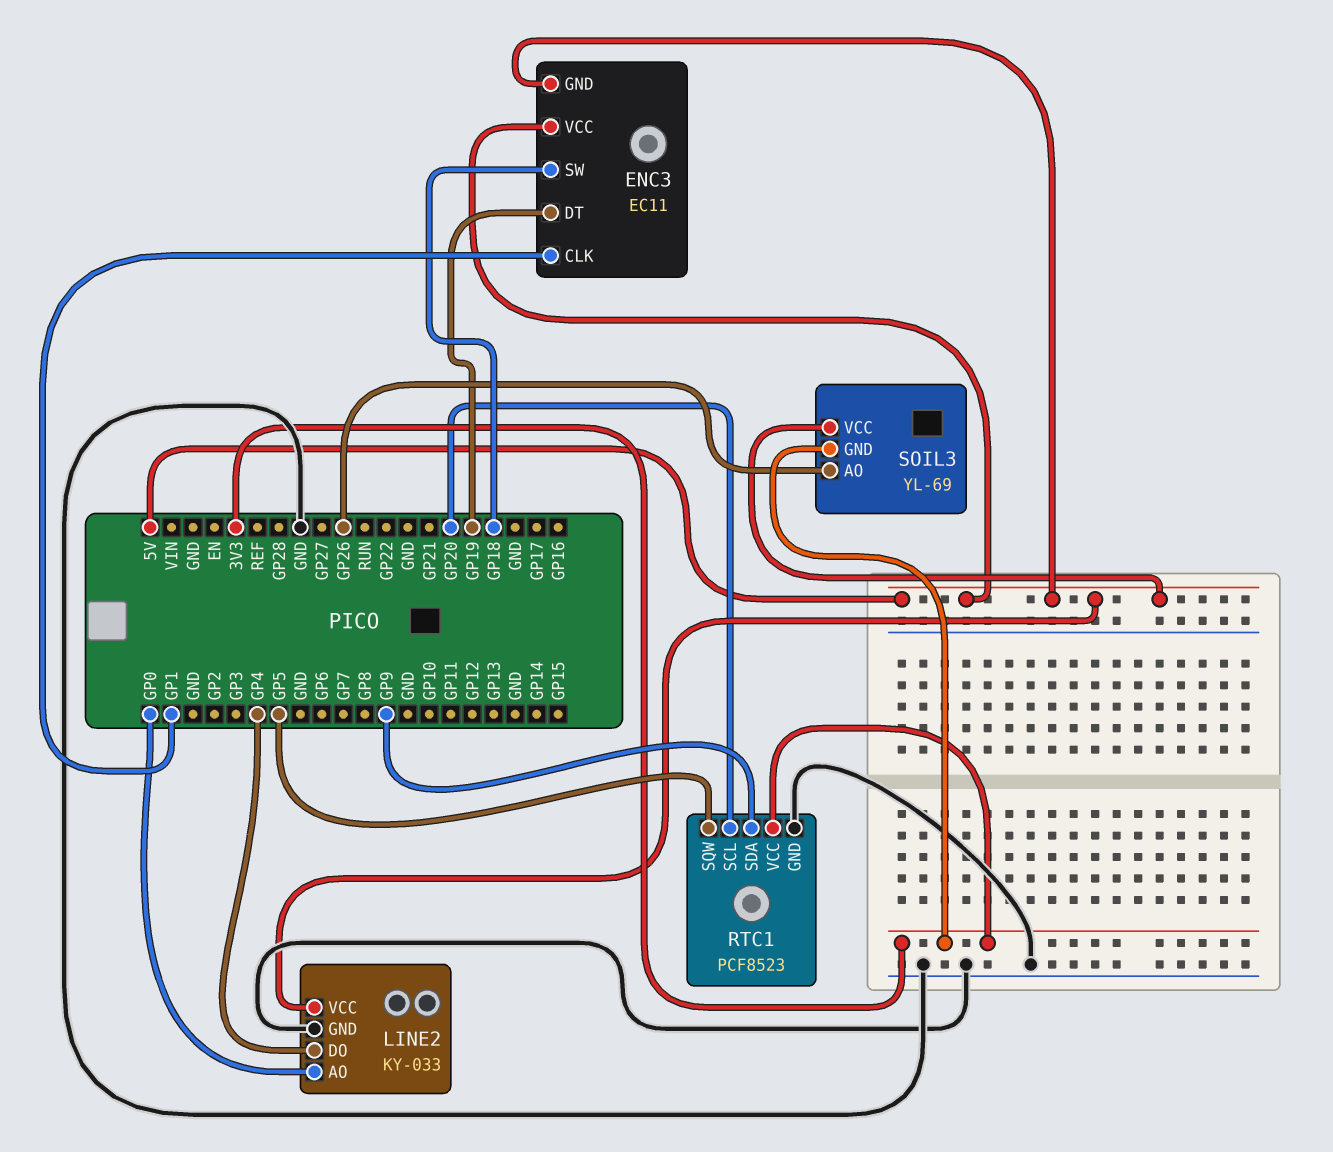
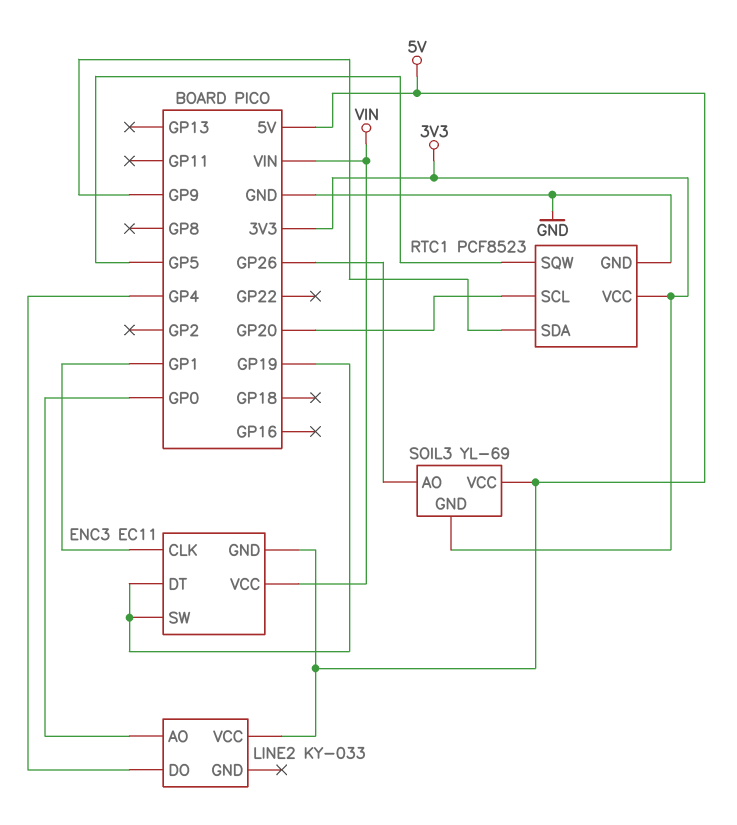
ENC3 pin SW: GP18 -> GP19
ENC3 pin VCC: 5V -> VIN
LINE2 pin GND: GND -> none

